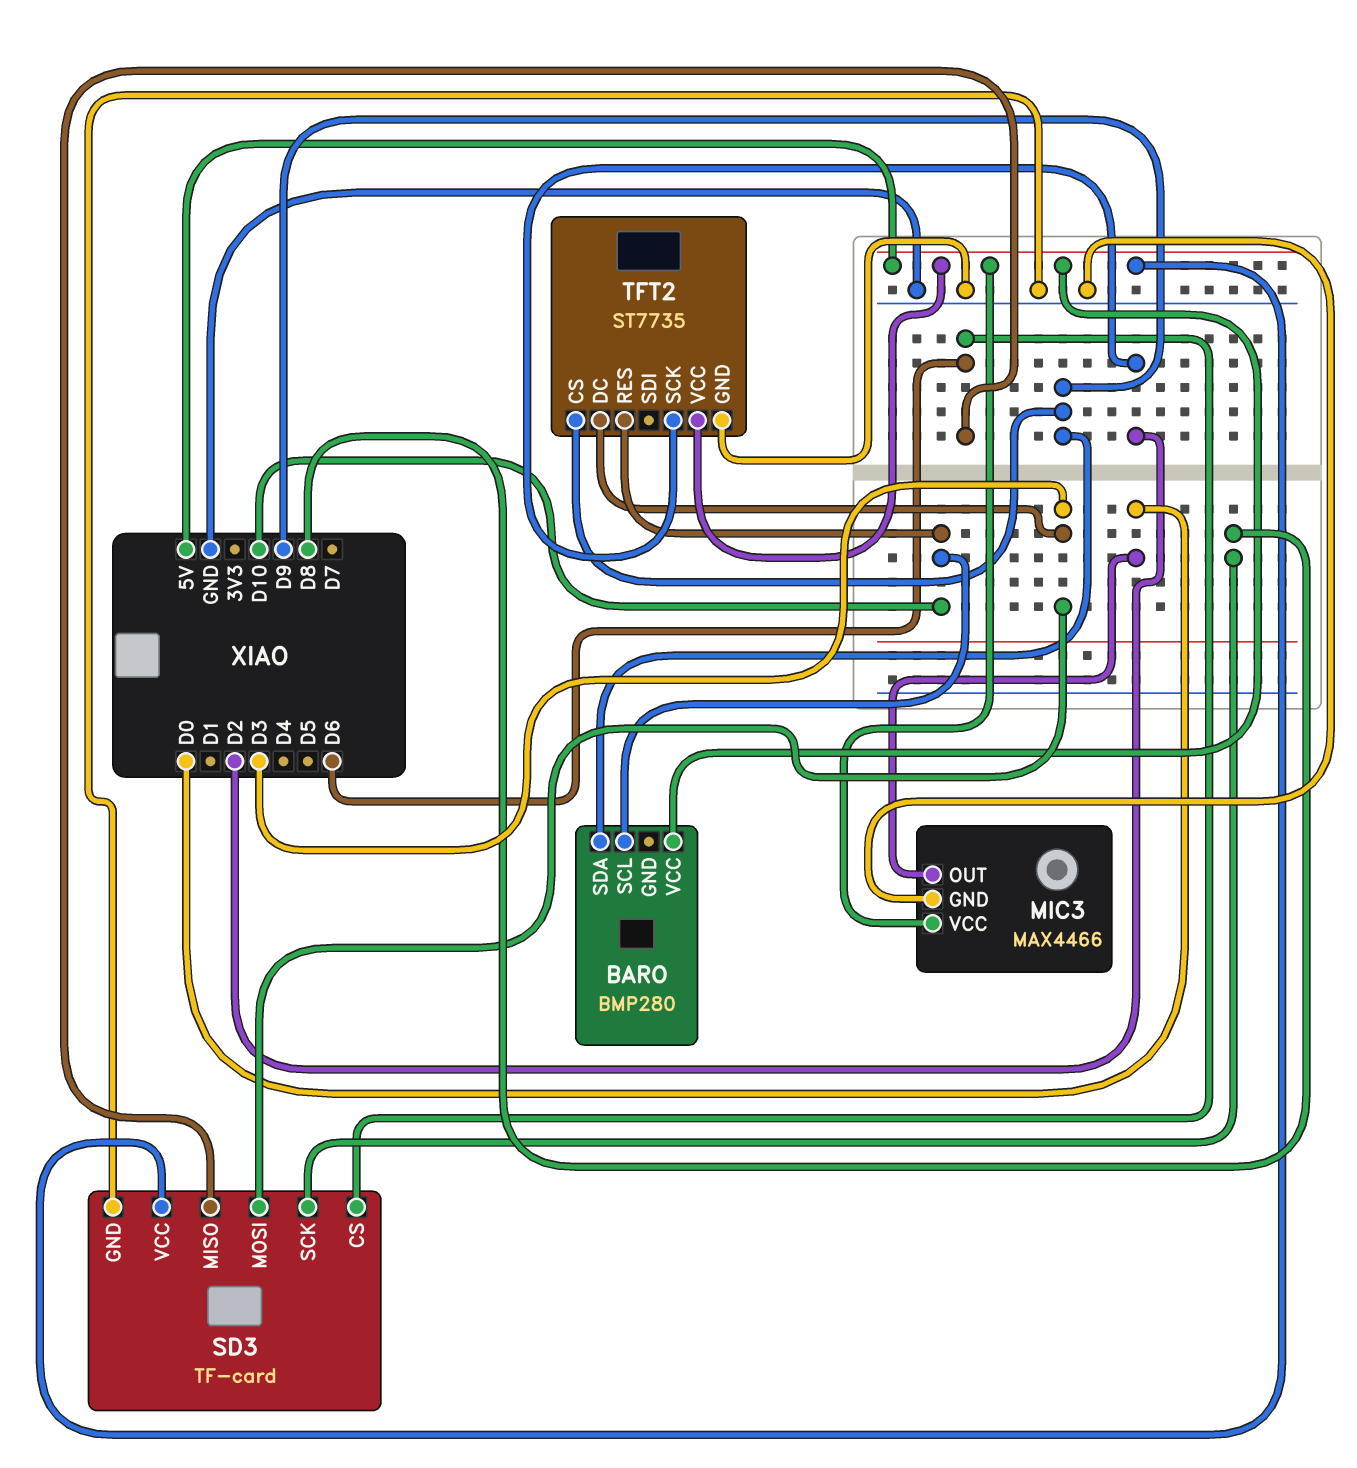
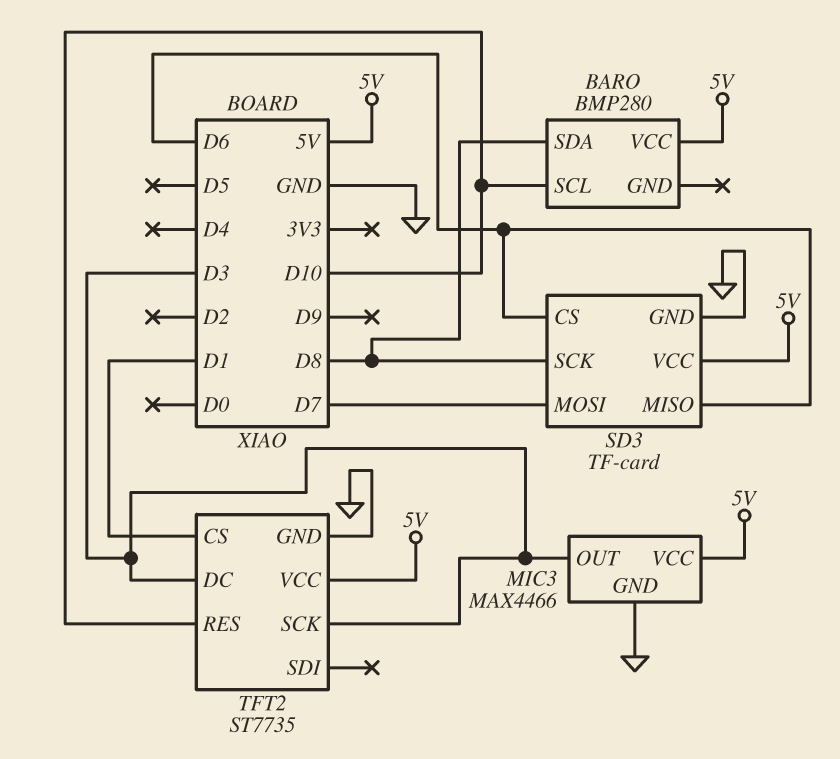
BARO pin SDA: D9 -> D8
MIC3 pin OUT: D0 -> D3
SD3 pin MOSI: D3 -> D7
TFT2 pin CS: D9 -> D1
TFT2 pin SCK: D2 -> D3

